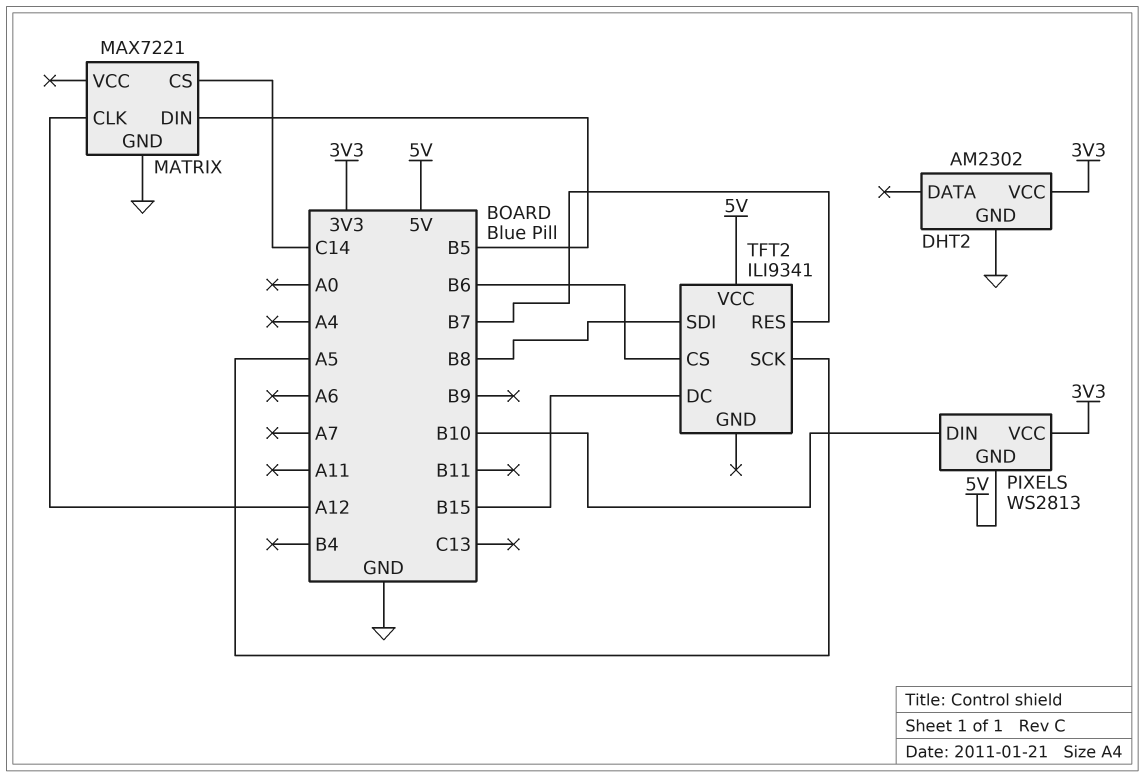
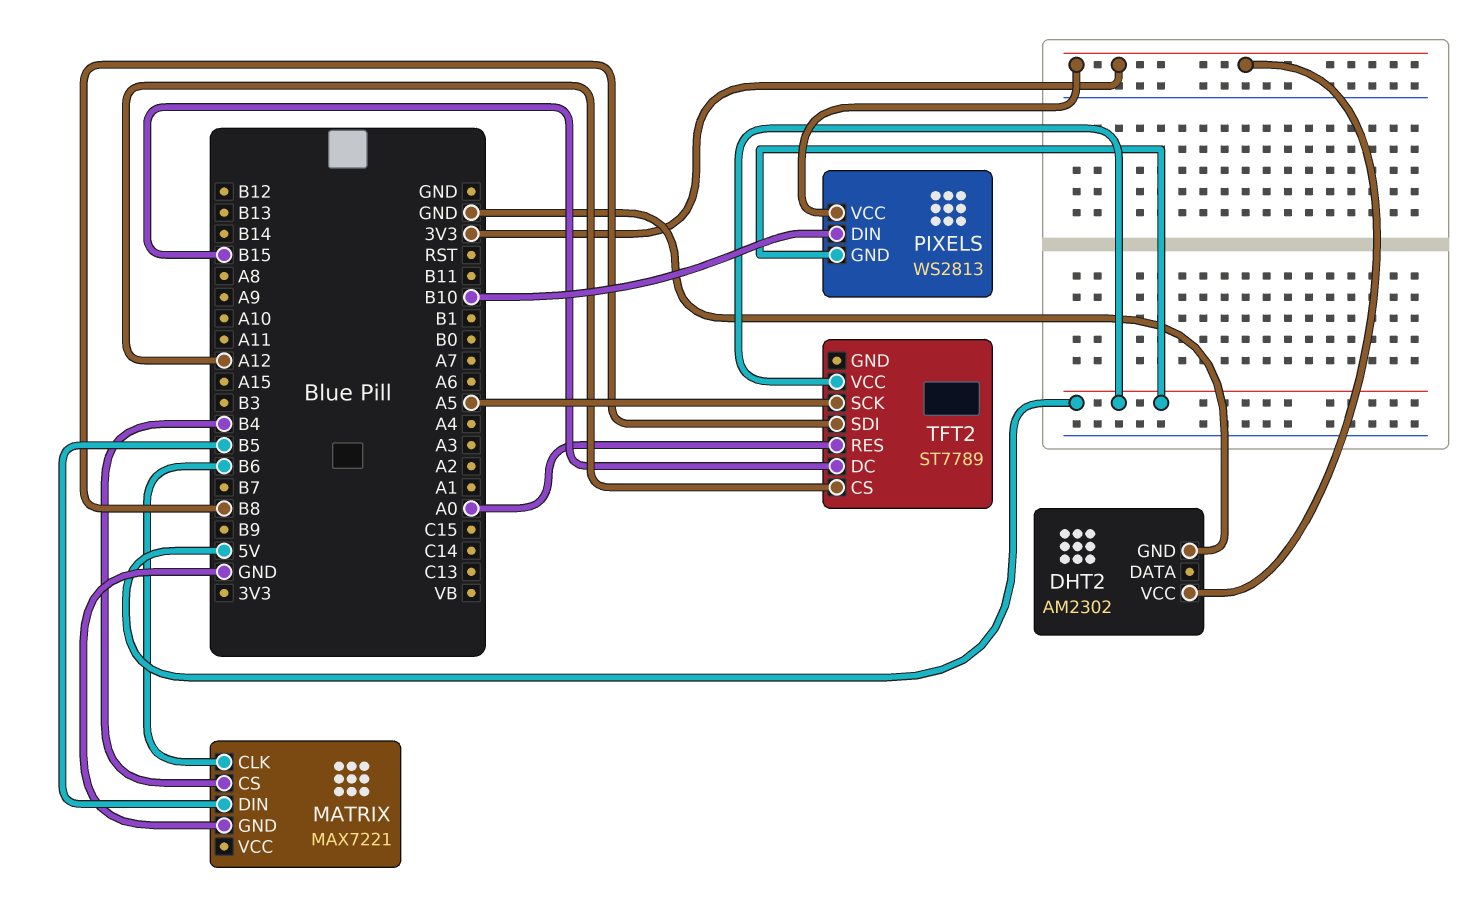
MATRIX pin CLK: A12 -> B6
MATRIX pin CS: C14 -> B4
TFT2: ILI9341 -> ST7789
TFT2 pin CS: B6 -> A12
TFT2 pin RES: B7 -> A0

